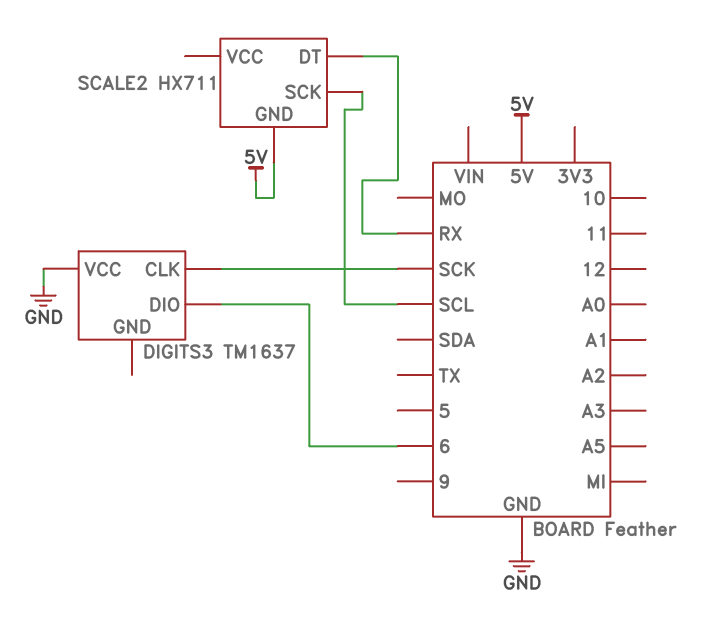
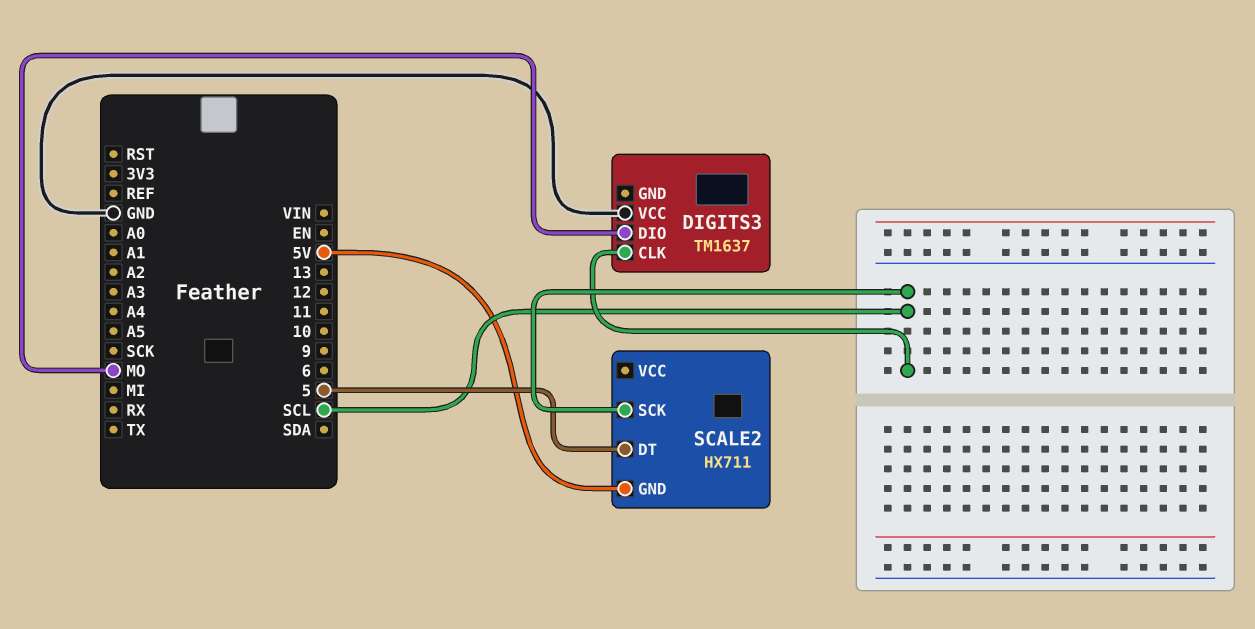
DIGITS3 pin CLK: SCK -> SCL
DIGITS3 pin DIO: 6 -> MO
SCALE2 pin DT: RX -> 5

